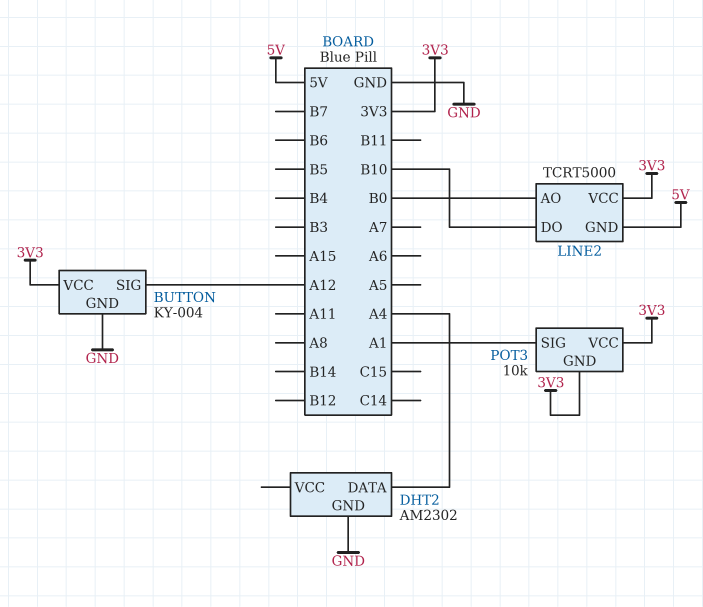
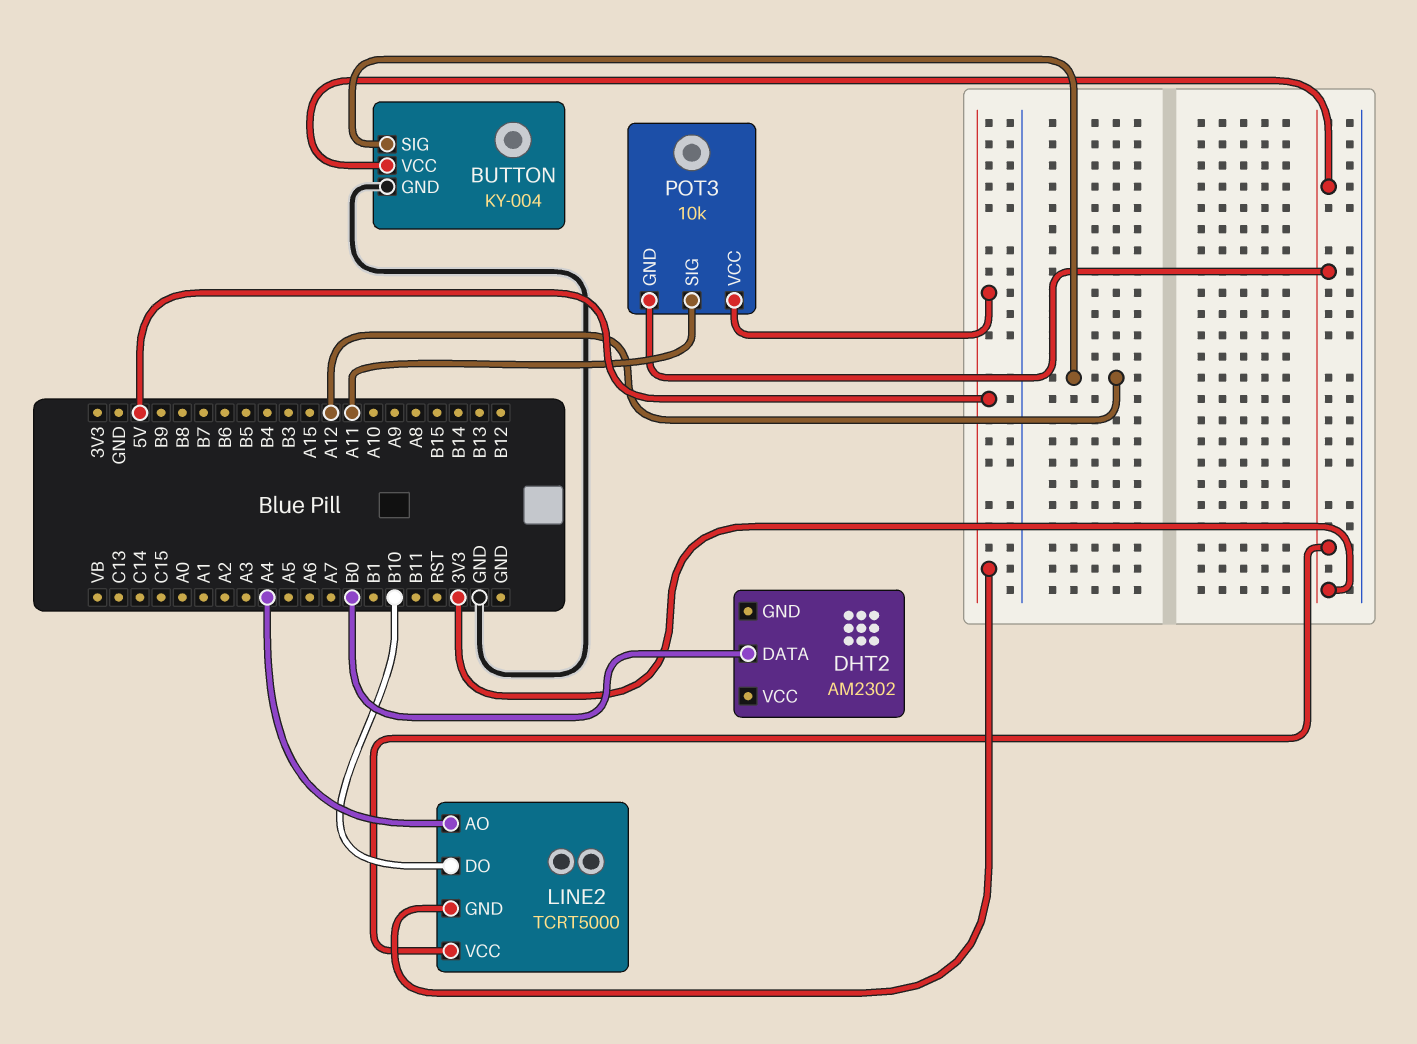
DHT2 pin DATA: A4 -> B0
DHT2 pin GND: GND -> none
LINE2 pin AO: B0 -> A4
POT3 pin SIG: A1 -> A11
POT3 pin VCC: 3V3 -> 5V

